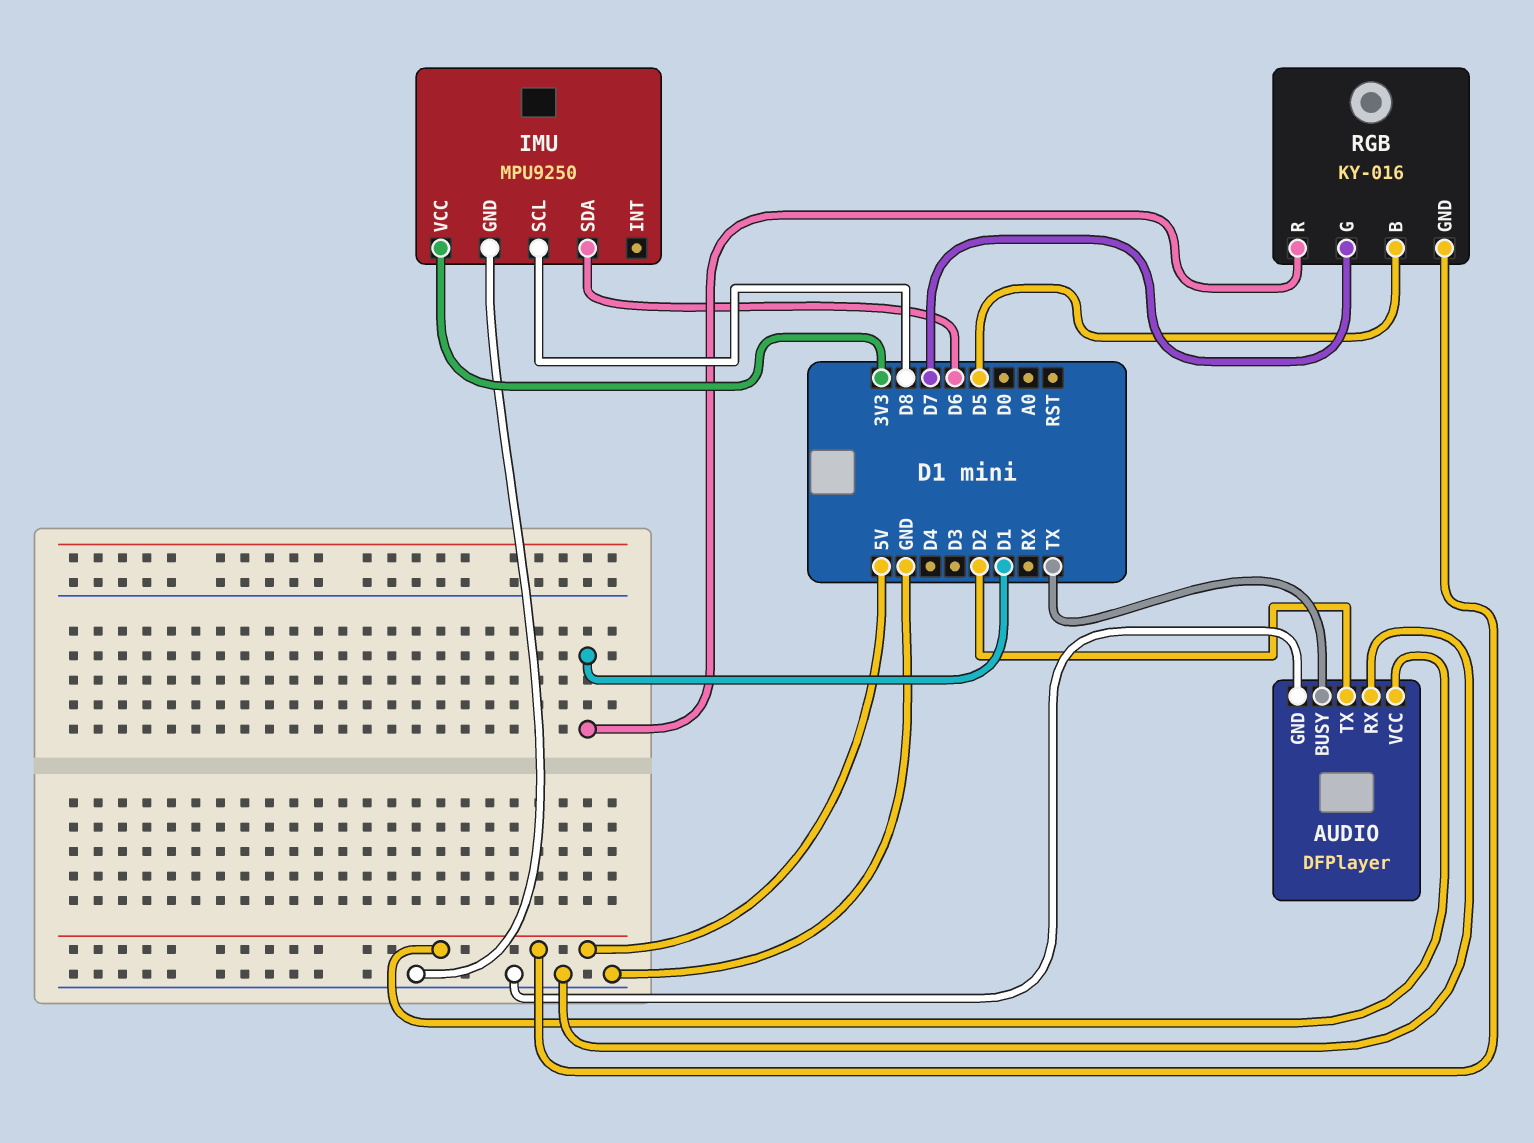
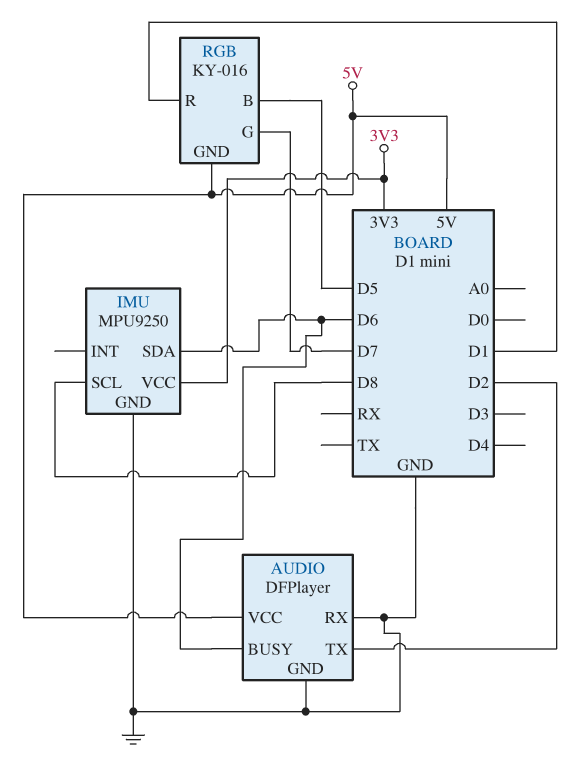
AUDIO pin BUSY: TX -> D6

